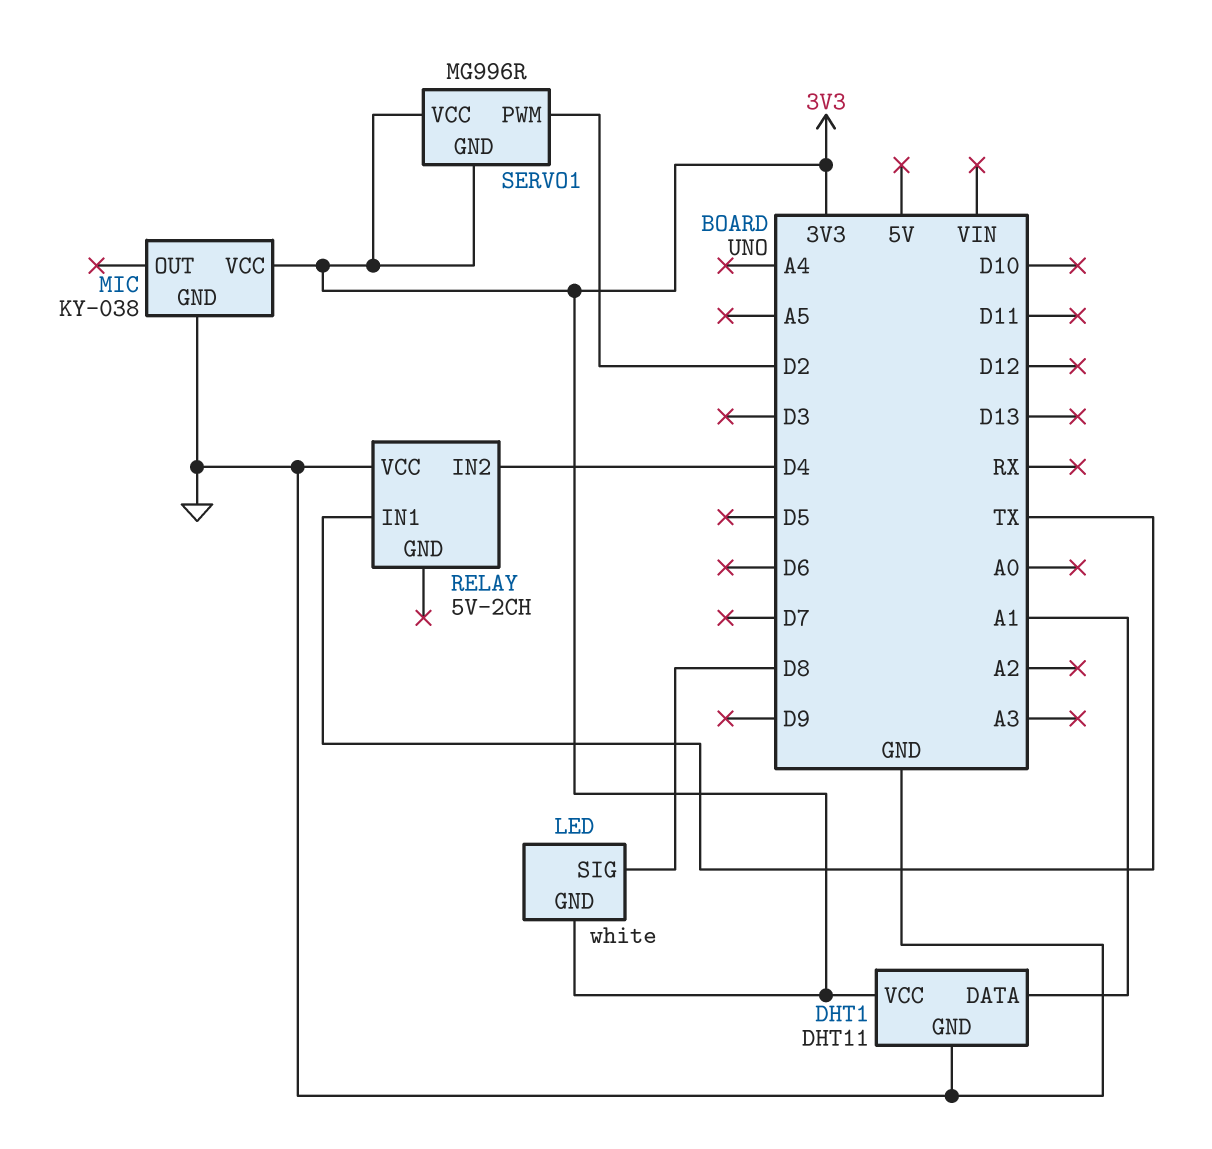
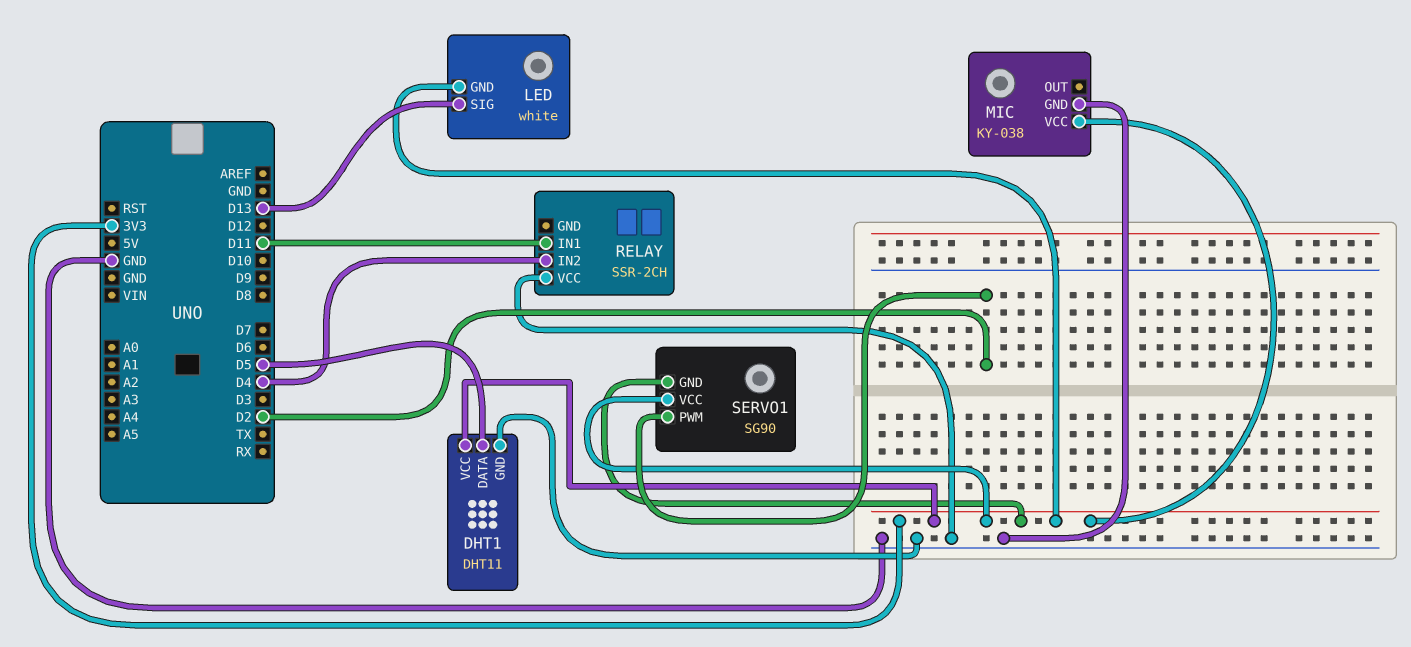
DHT1 pin DATA: A1 -> D5
LED pin SIG: D8 -> D13
RELAY: 5V-2CH -> SSR-2CH
RELAY pin IN1: TX -> D11
SERVO1: MG996R -> SG90

